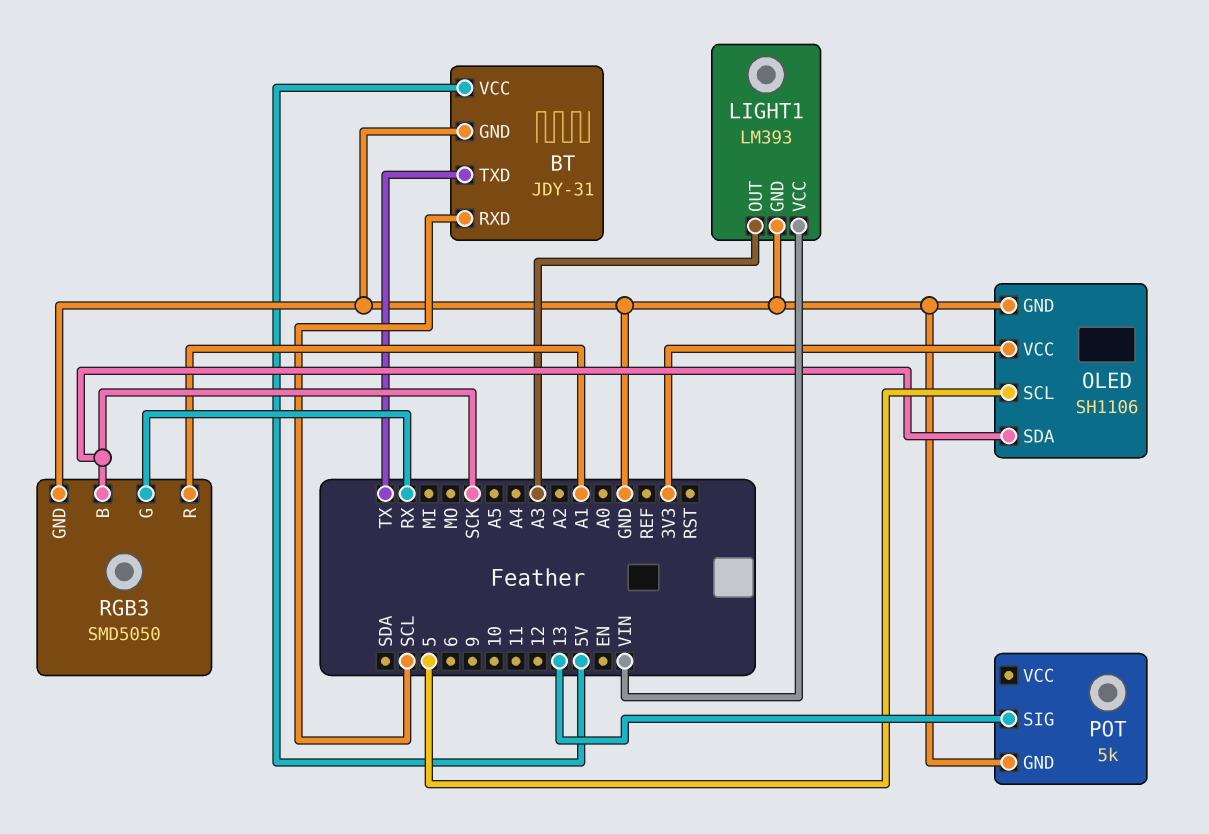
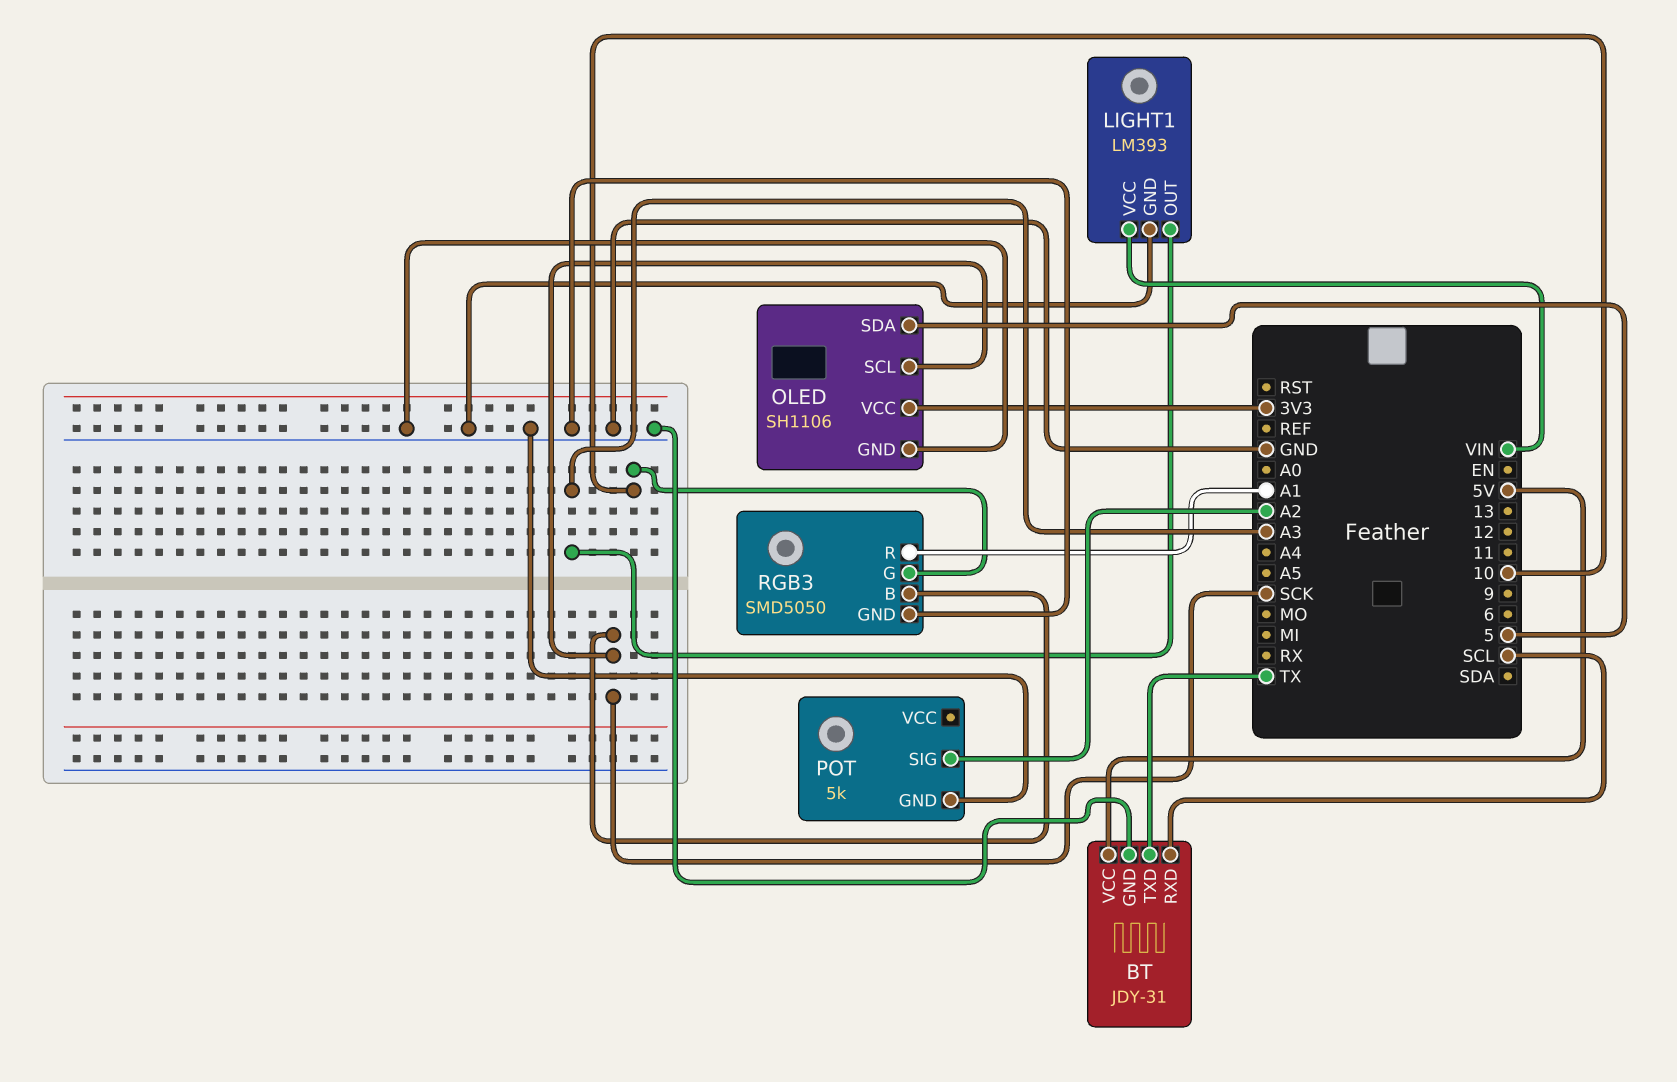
OLED pin SCL: 5 -> SCK
OLED pin SDA: SCK -> 5
POT pin SIG: 13 -> A2
RGB3 pin G: RX -> 10

